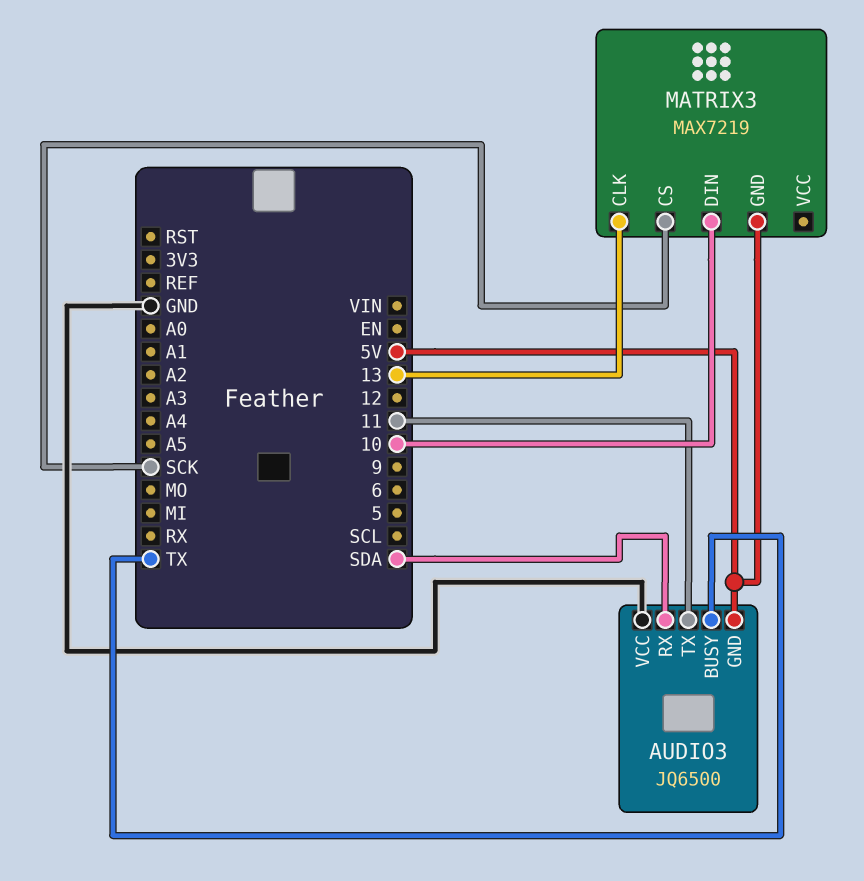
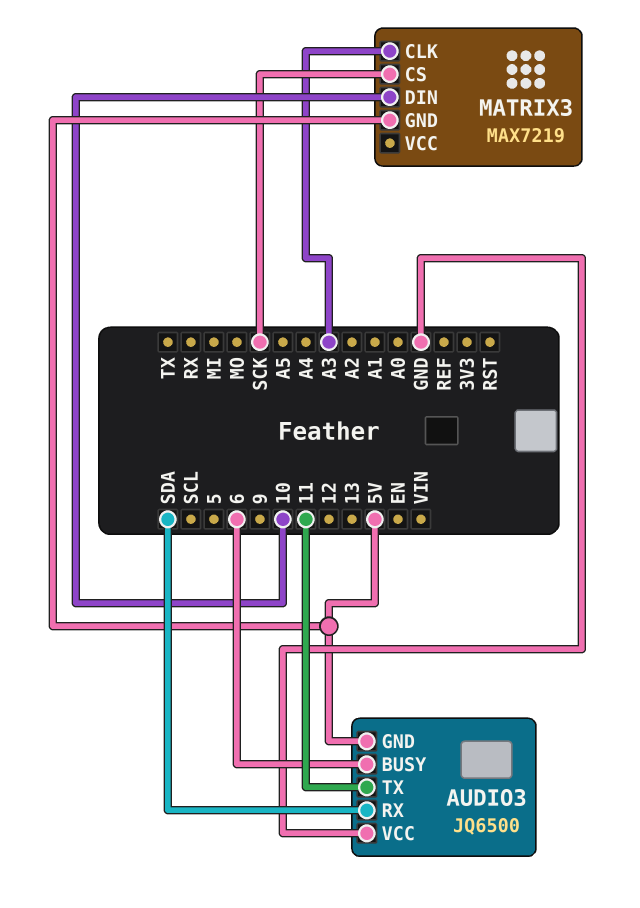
AUDIO3 pin BUSY: TX -> 6
MATRIX3 pin CLK: 13 -> A3

